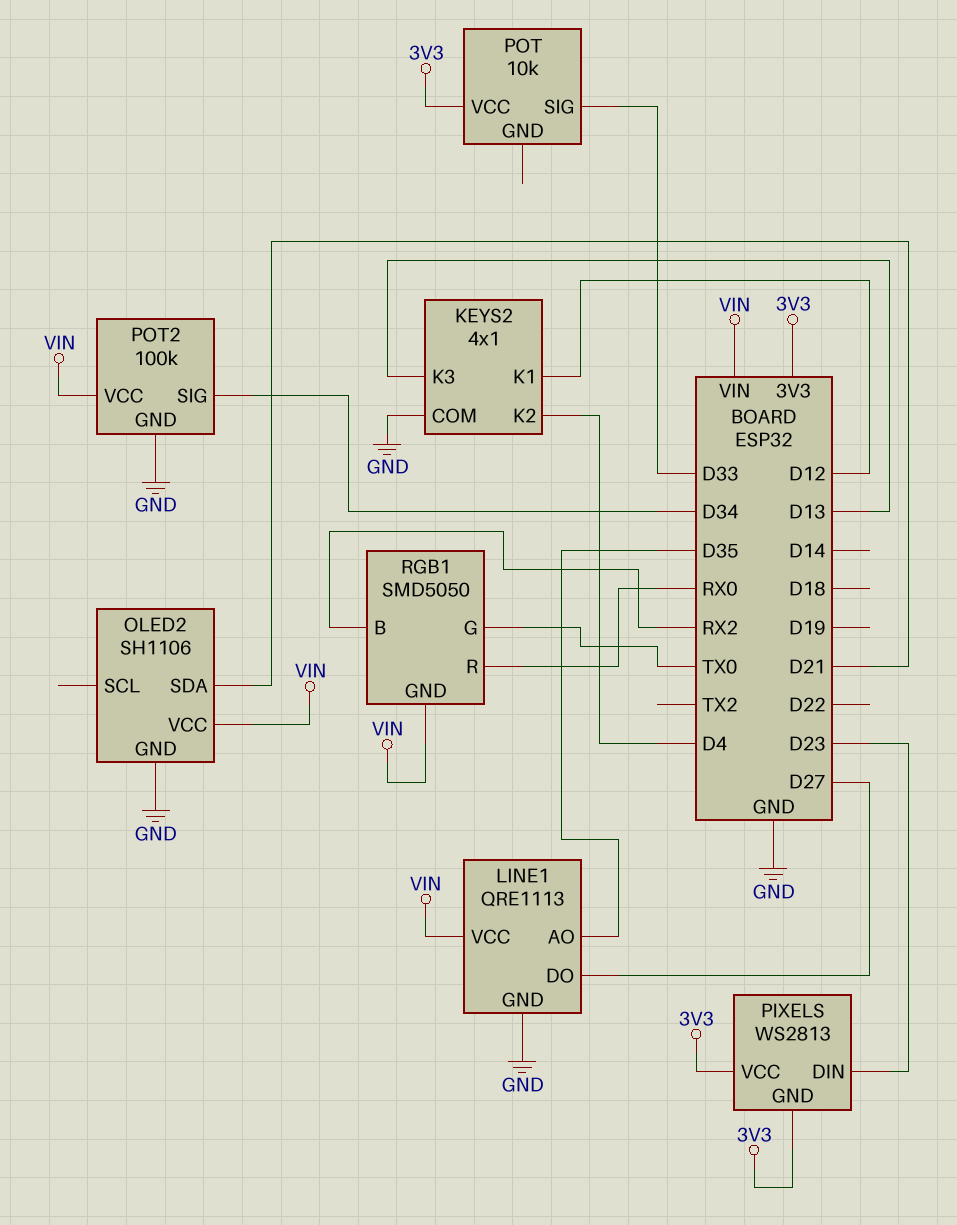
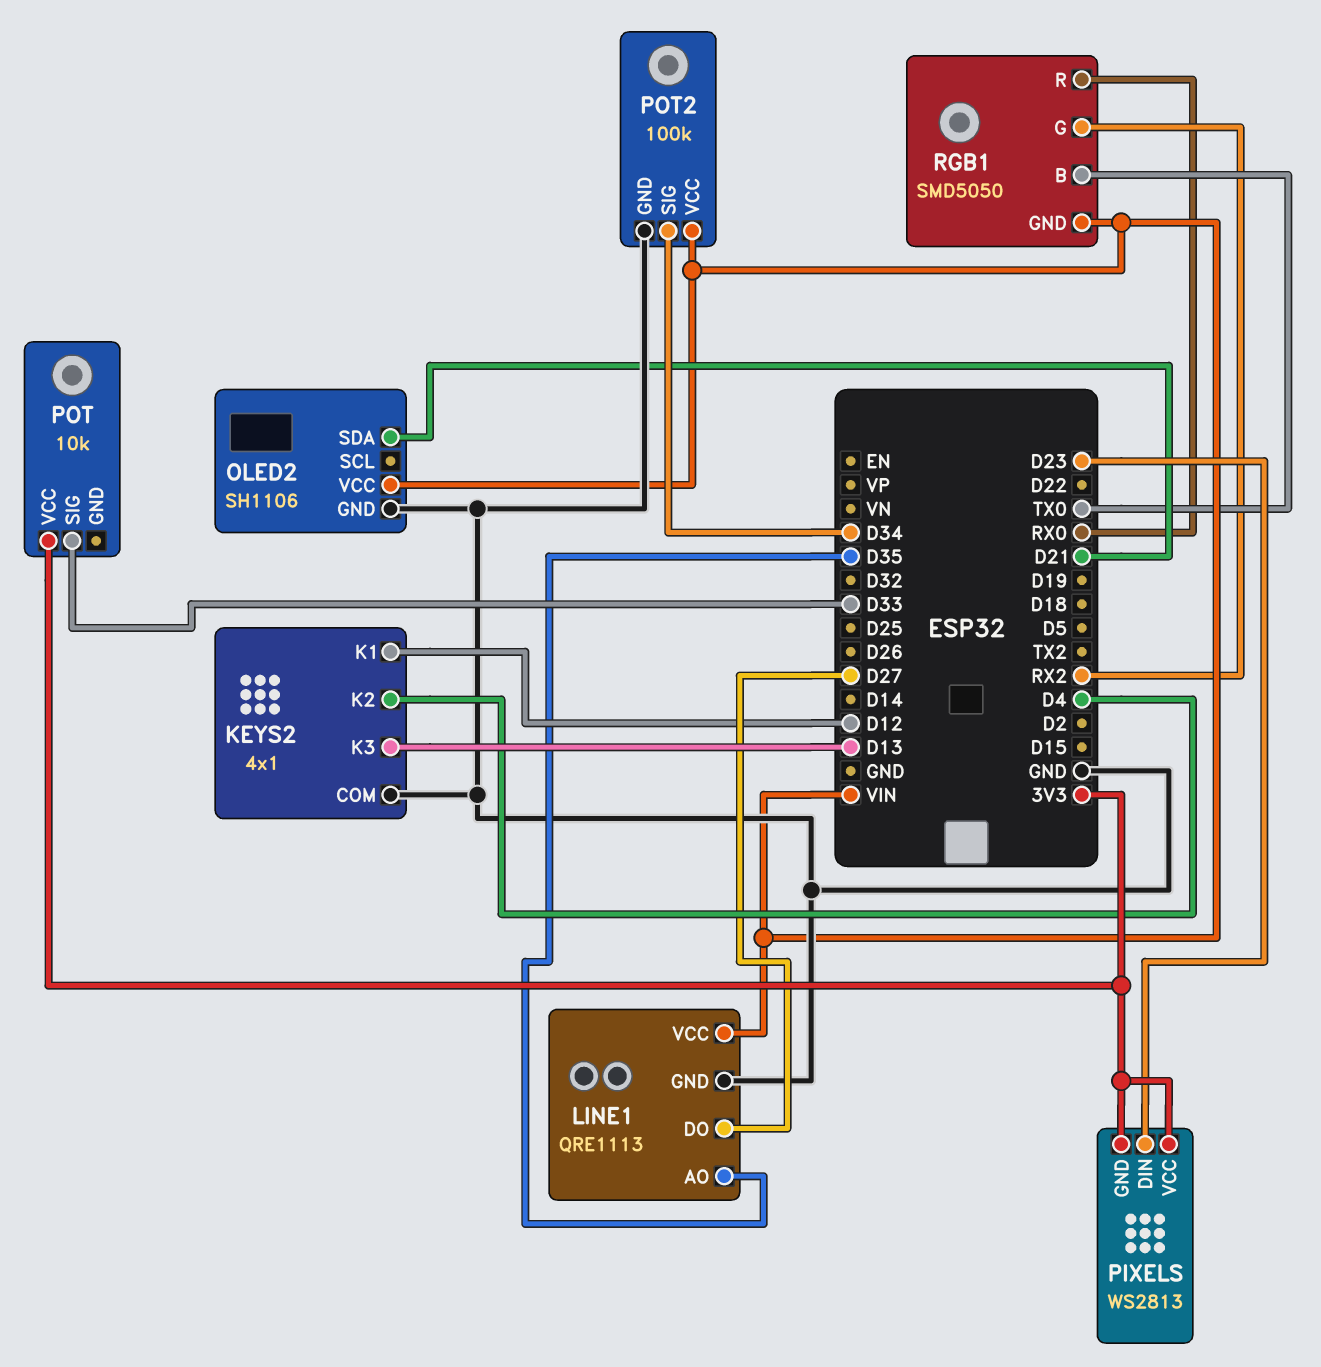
RGB1 pin B: RX2 -> TX0
RGB1 pin G: TX0 -> RX2

